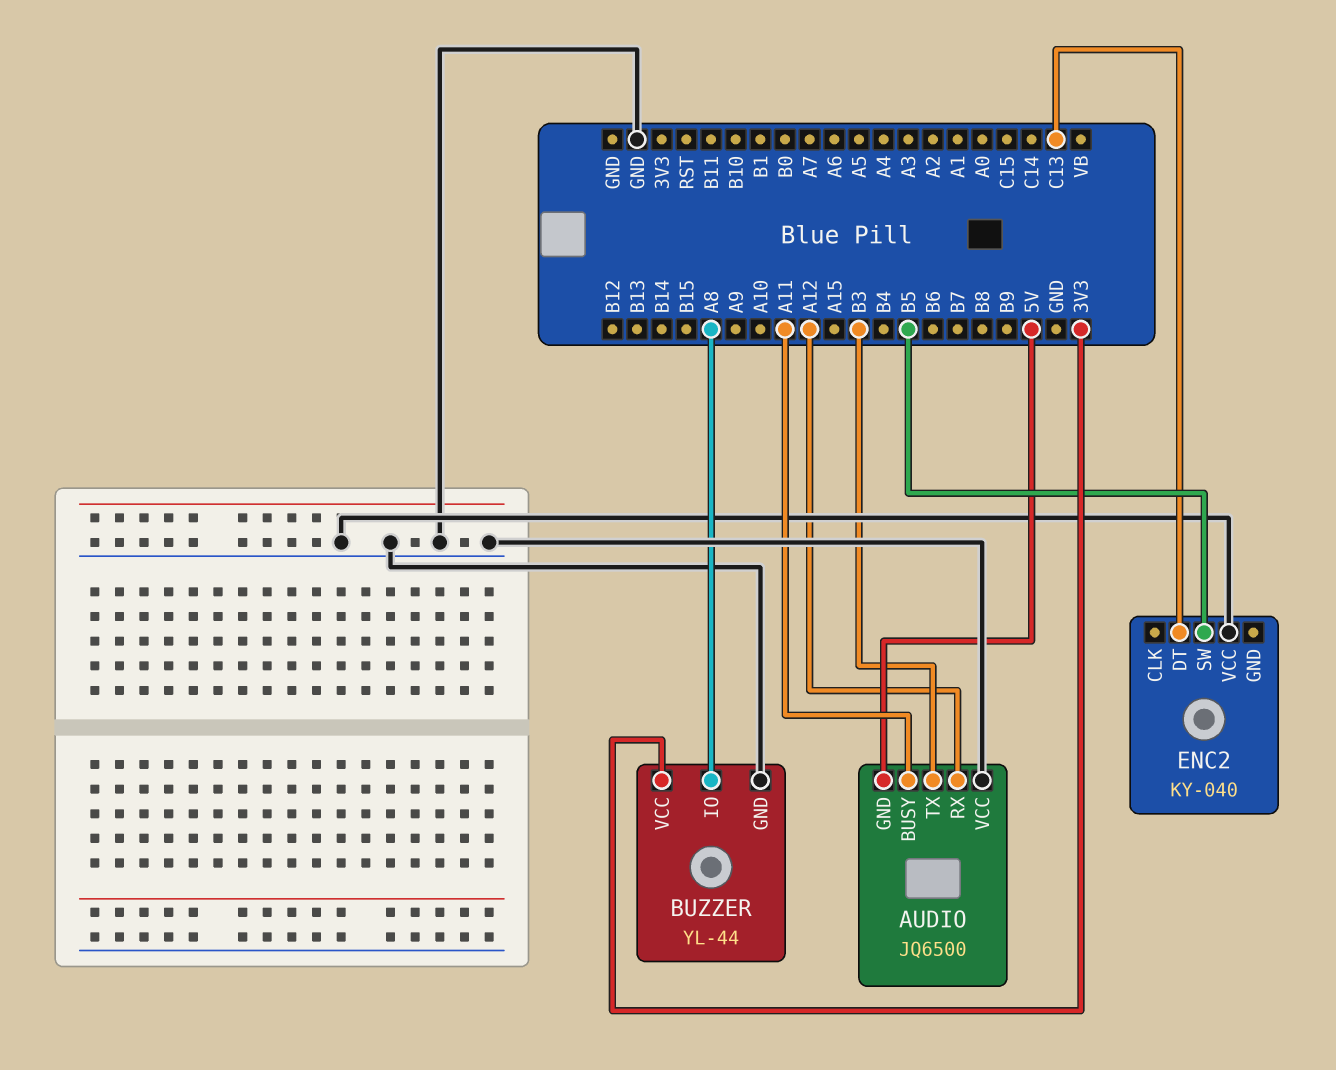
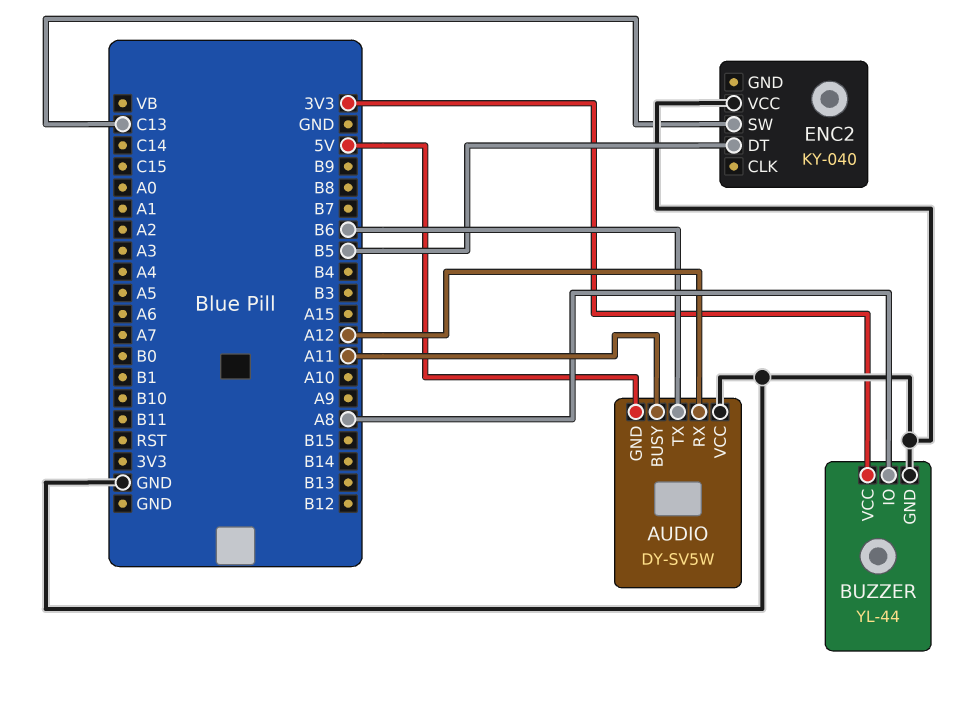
AUDIO: JQ6500 -> DY-SV5W
AUDIO pin TX: B3 -> B6
ENC2 pin DT: C13 -> B5
ENC2 pin SW: B5 -> C13

